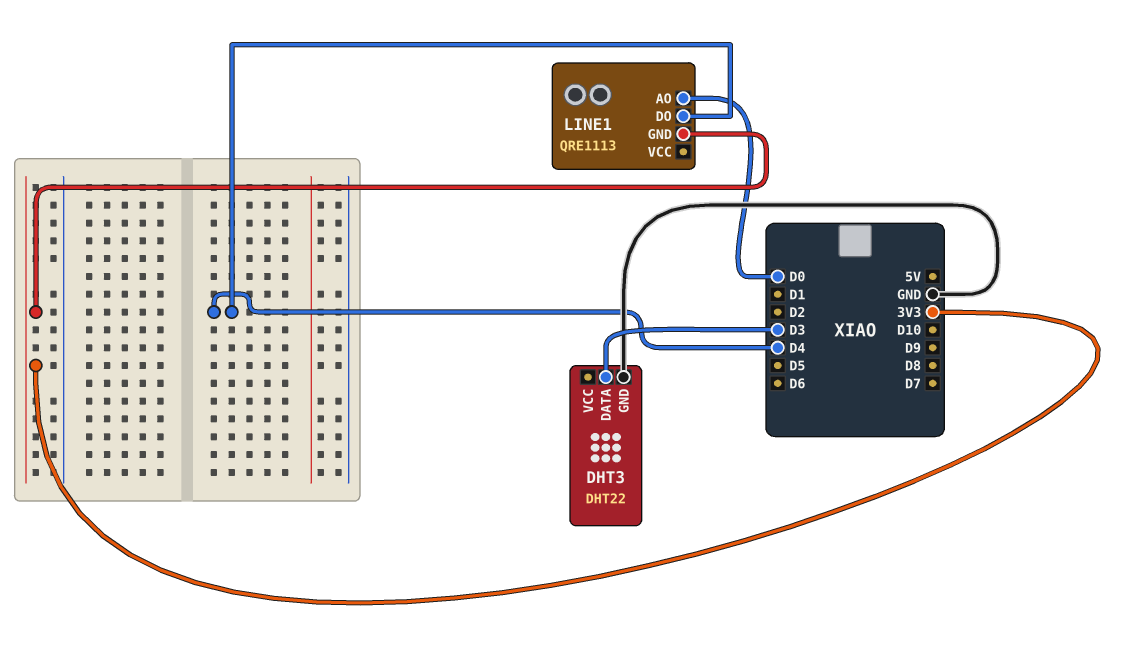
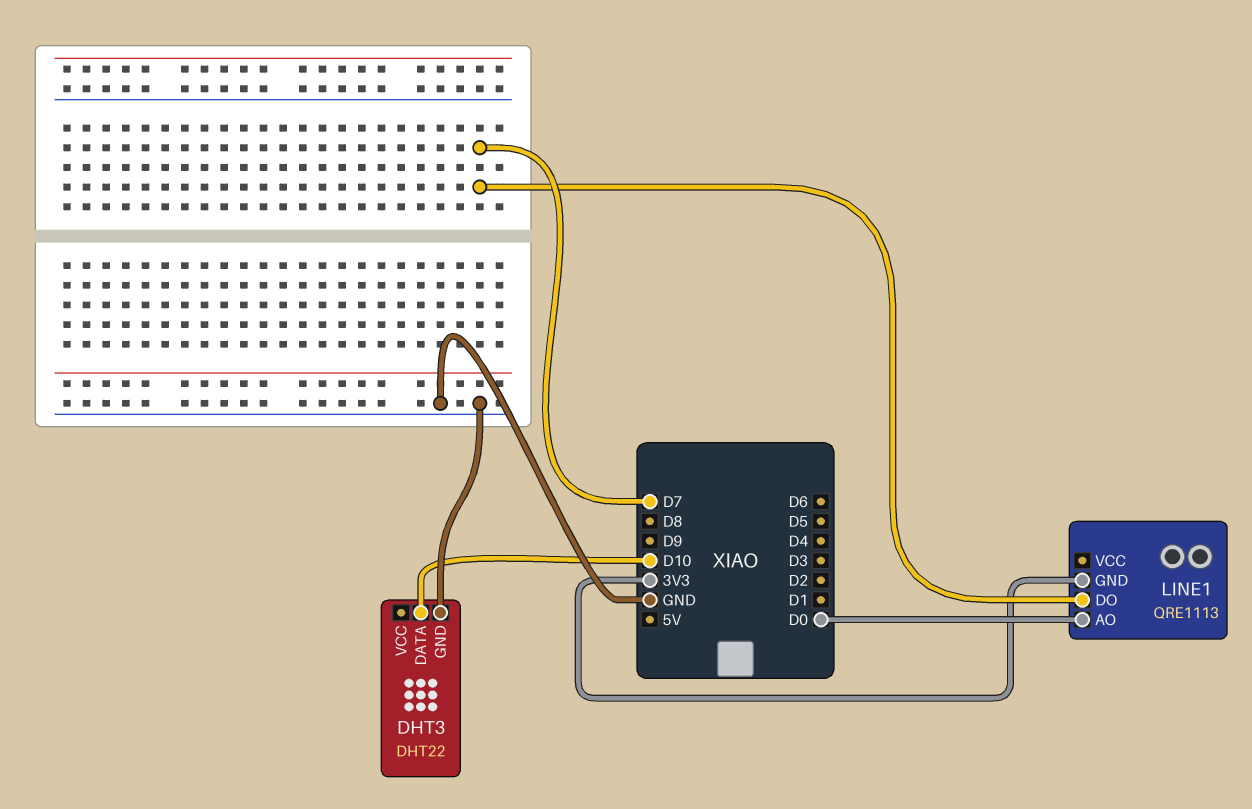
DHT3 pin DATA: D3 -> D10
LINE1 pin DO: D4 -> D7

